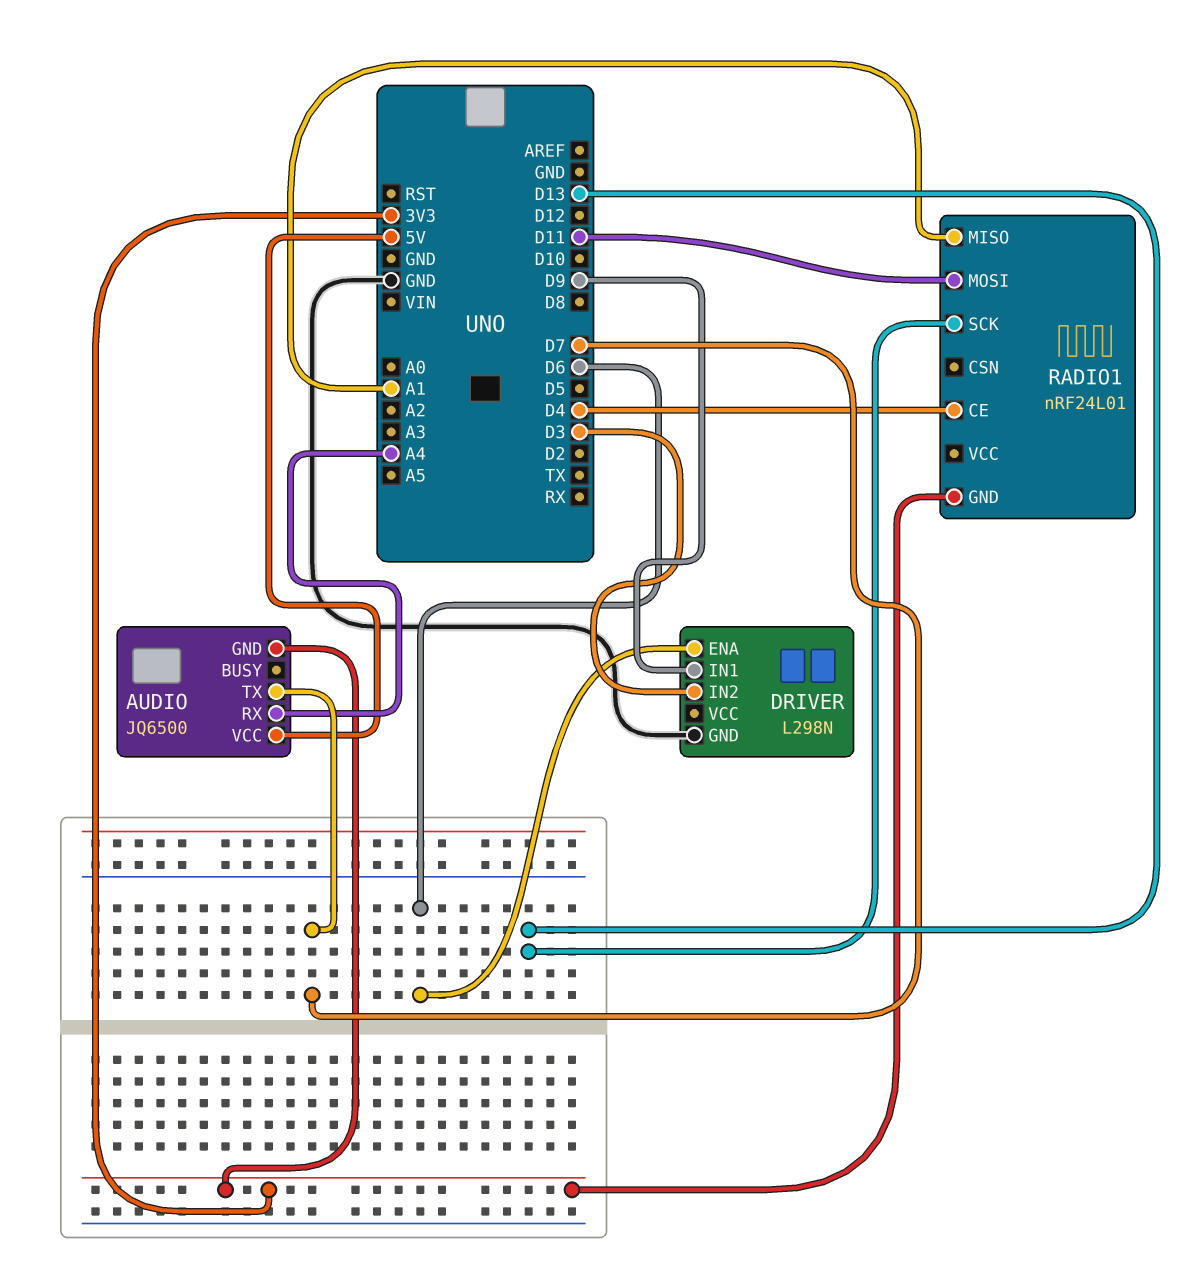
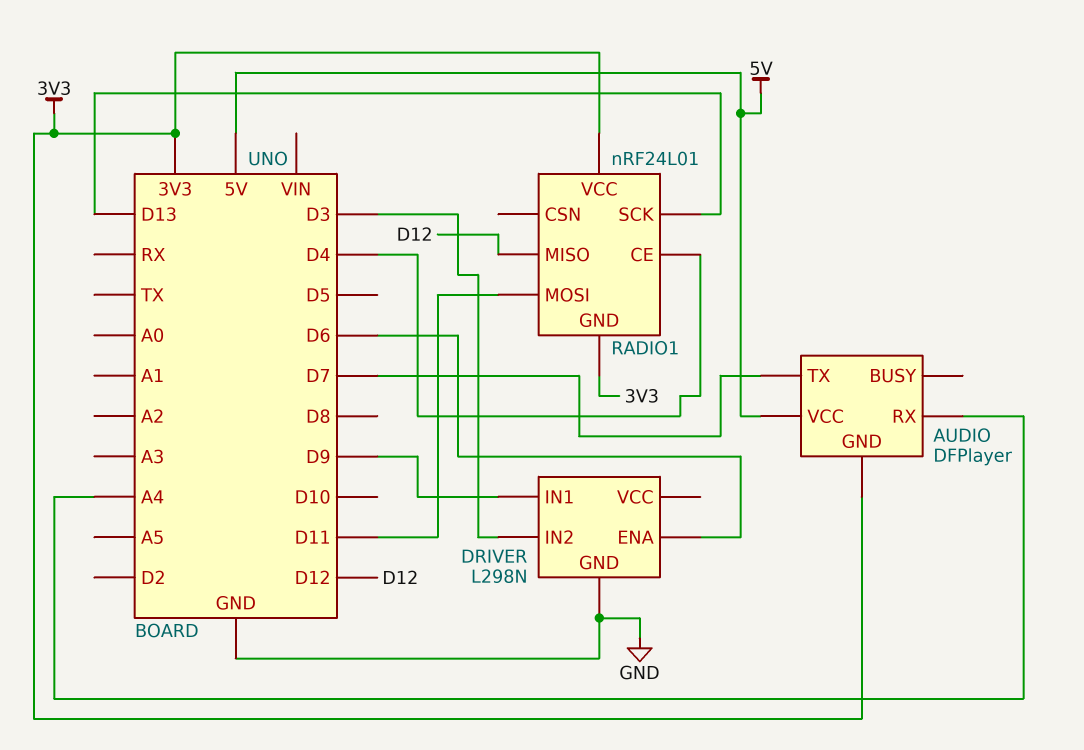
AUDIO: JQ6500 -> DFPlayer
RADIO1 pin MISO: A1 -> D12
RADIO1 pin VCC: none -> 3V3

